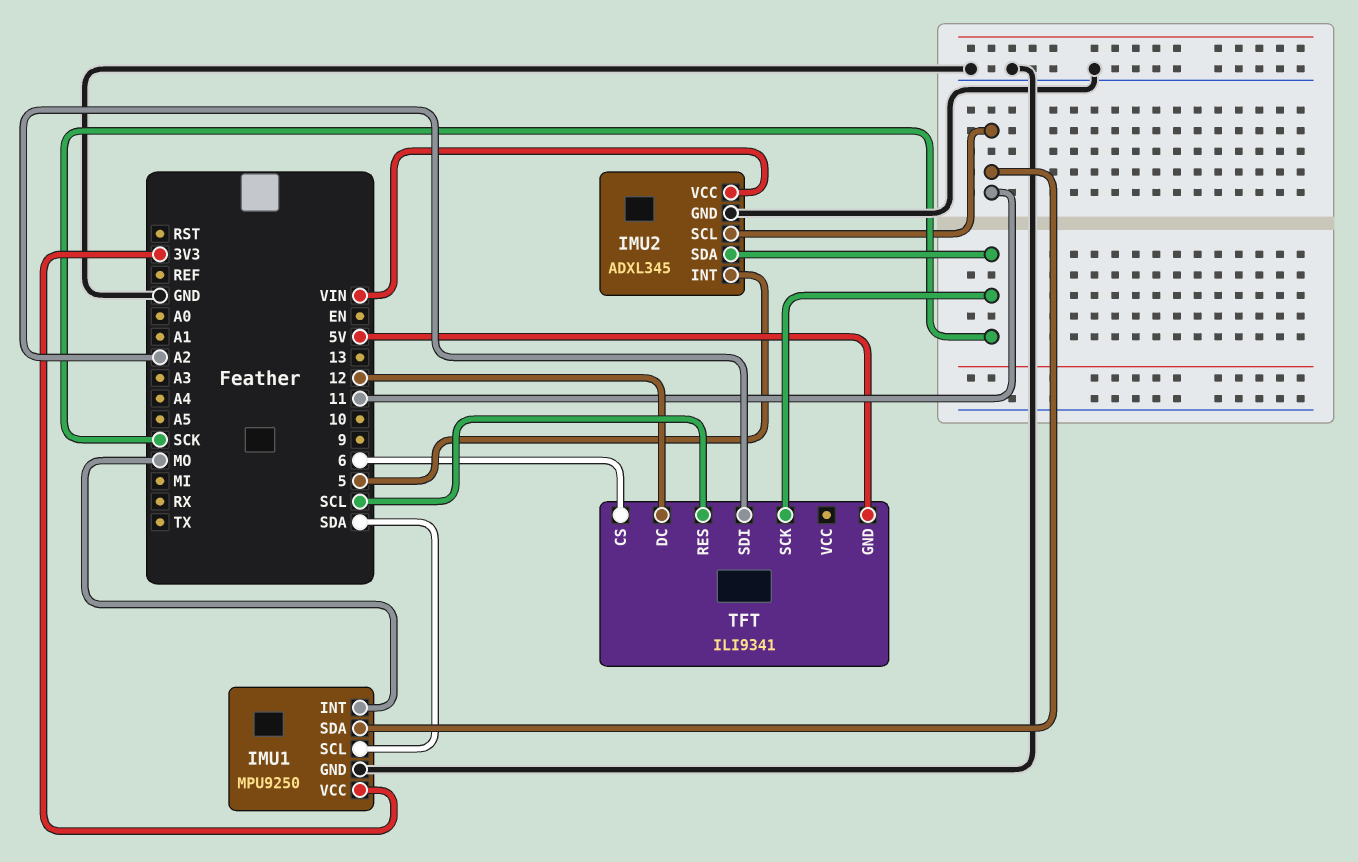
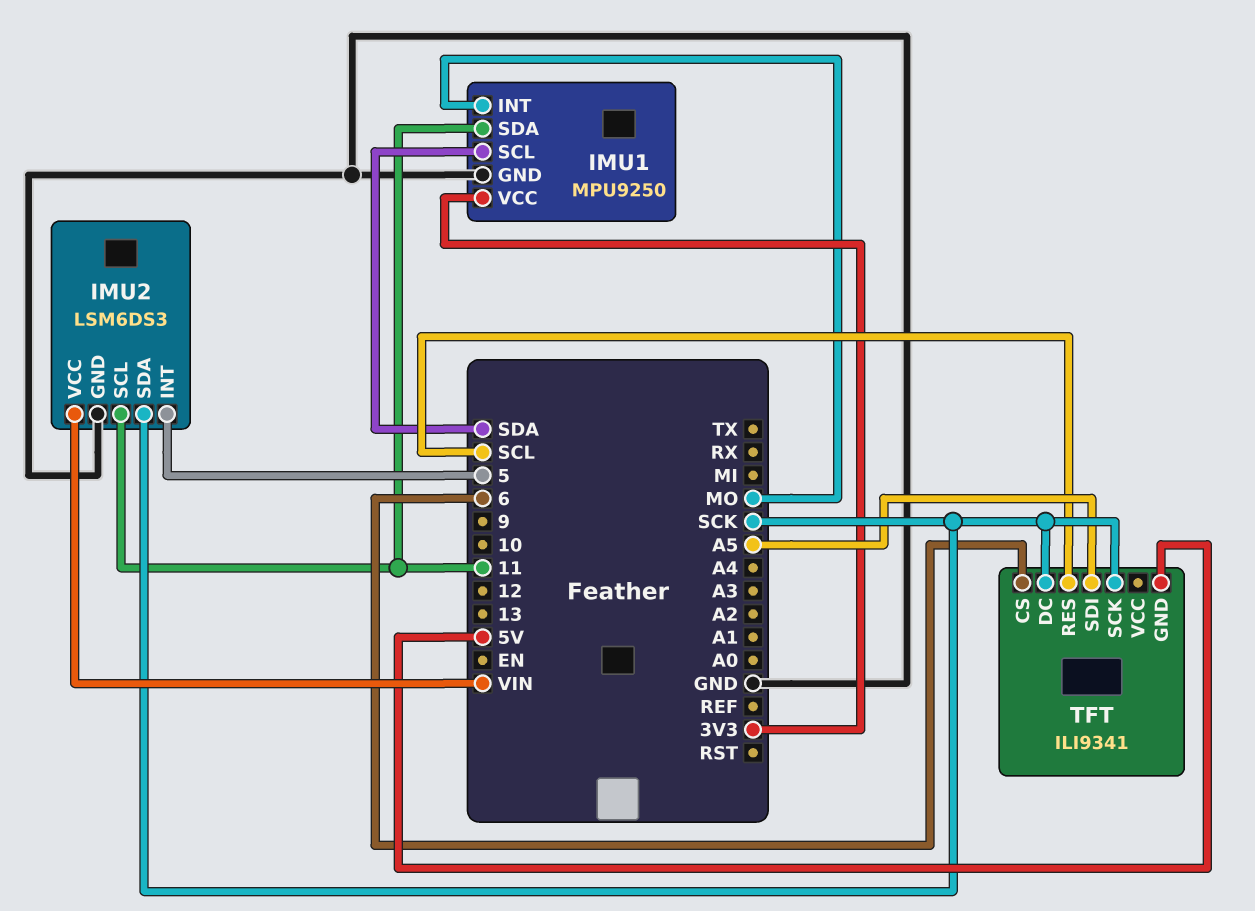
IMU2: ADXL345 -> LSM6DS3
TFT pin DC: 12 -> SCK
TFT pin SDI: A2 -> A5

